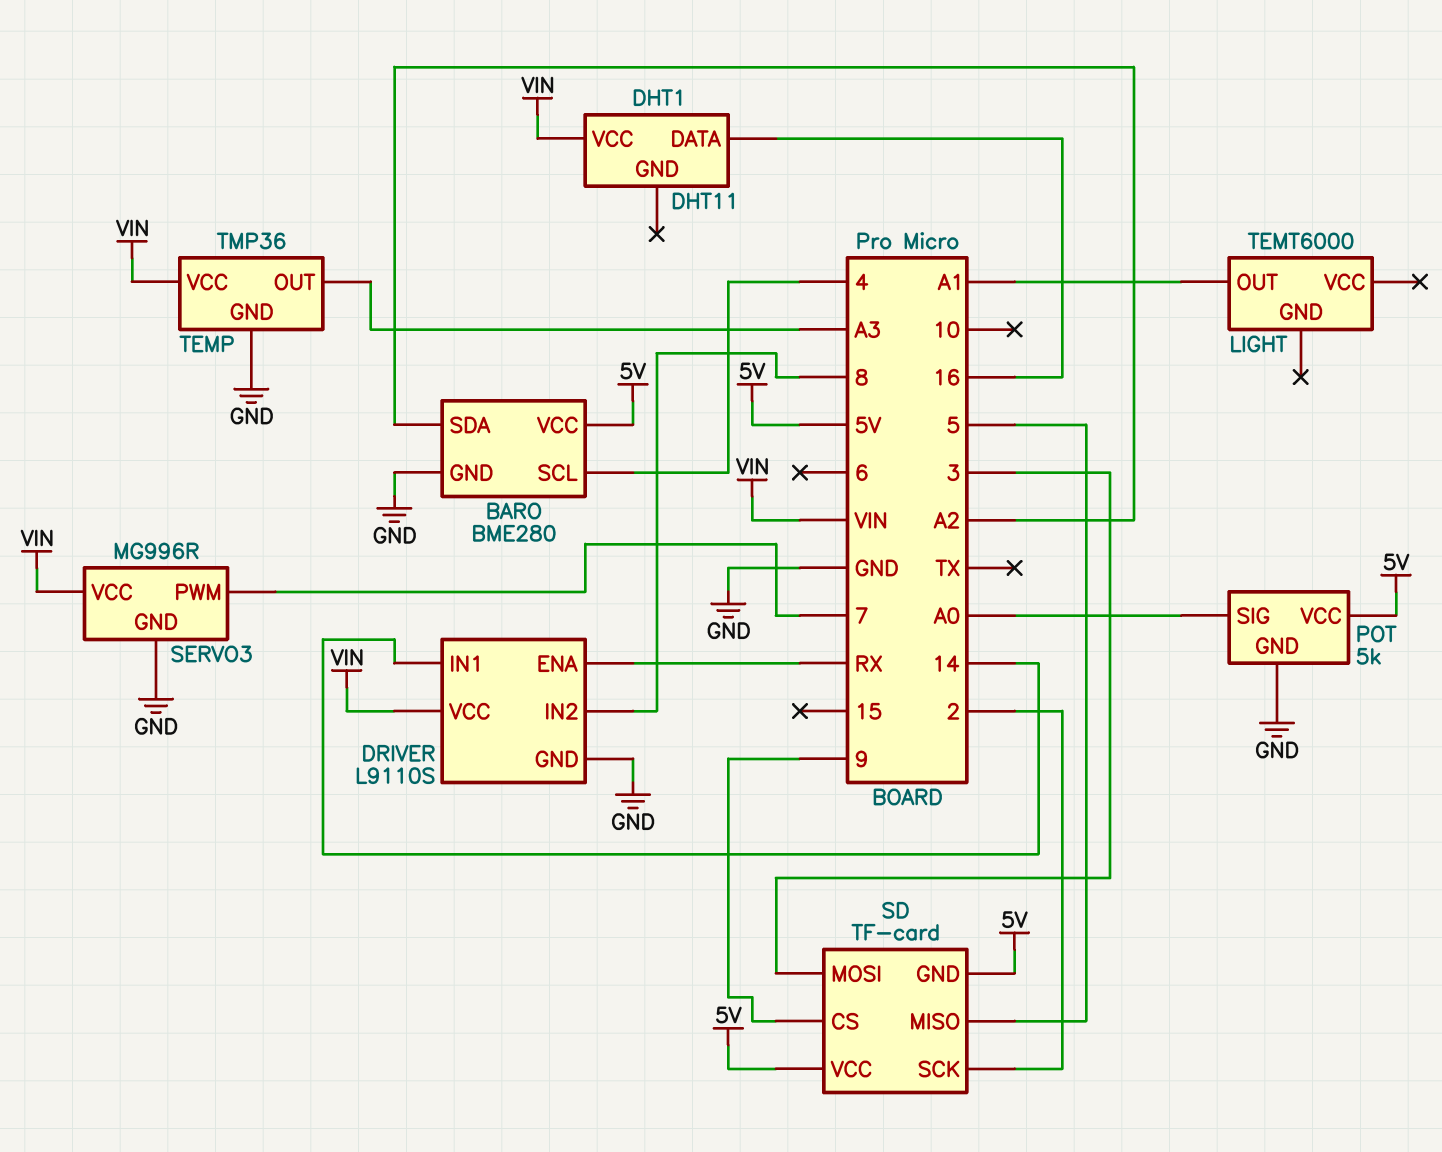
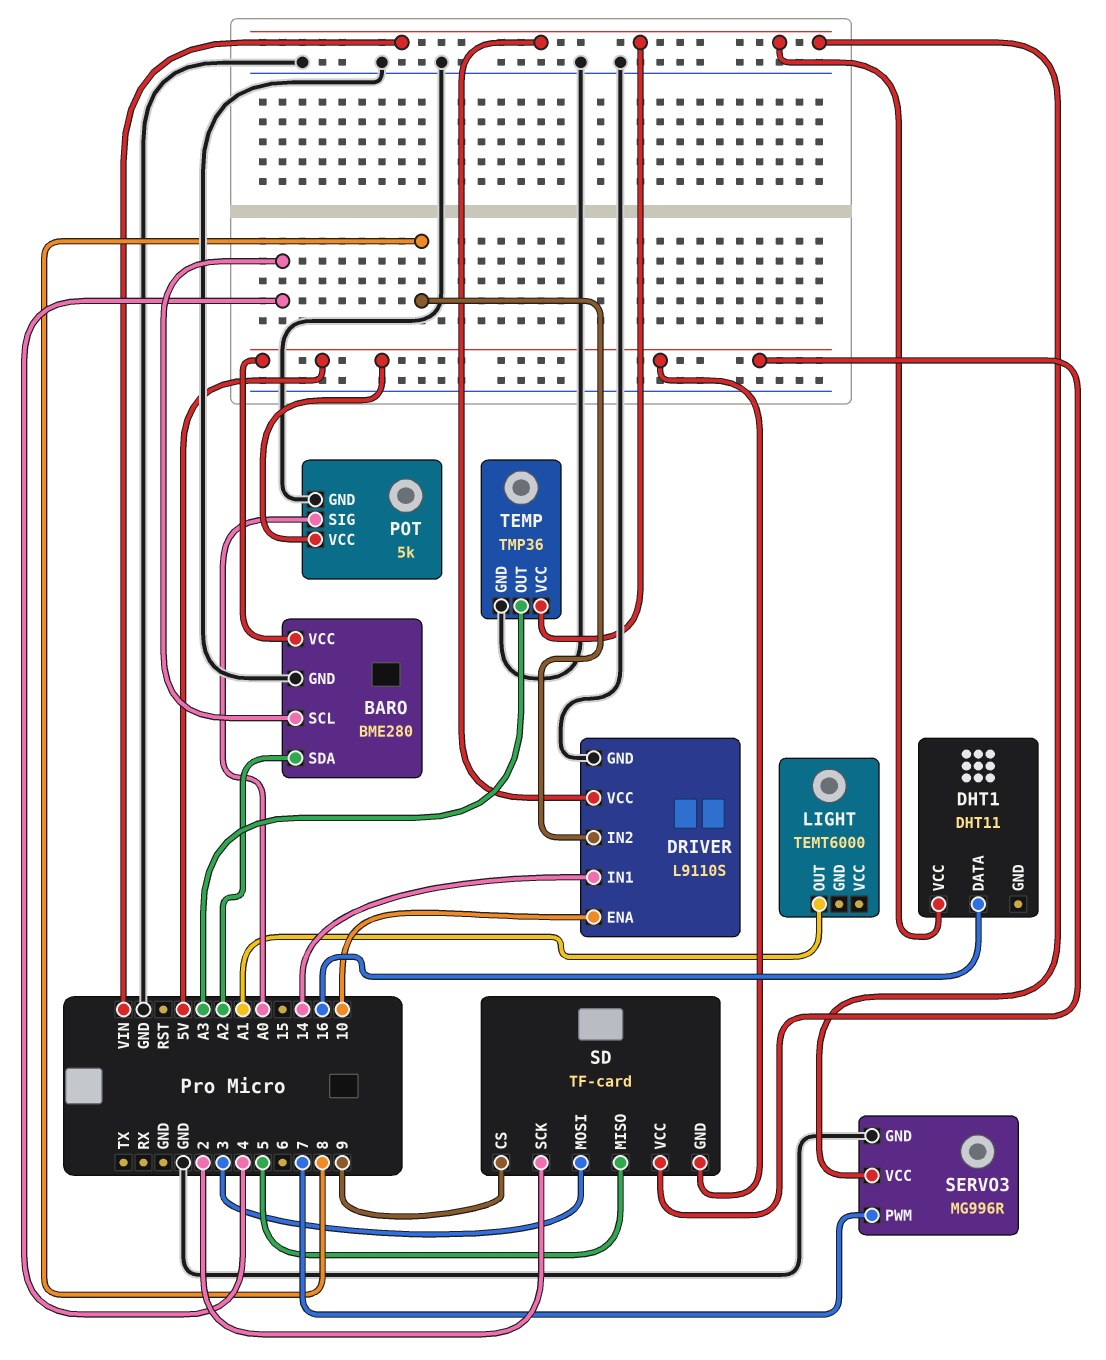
DRIVER pin ENA: RX -> 10

